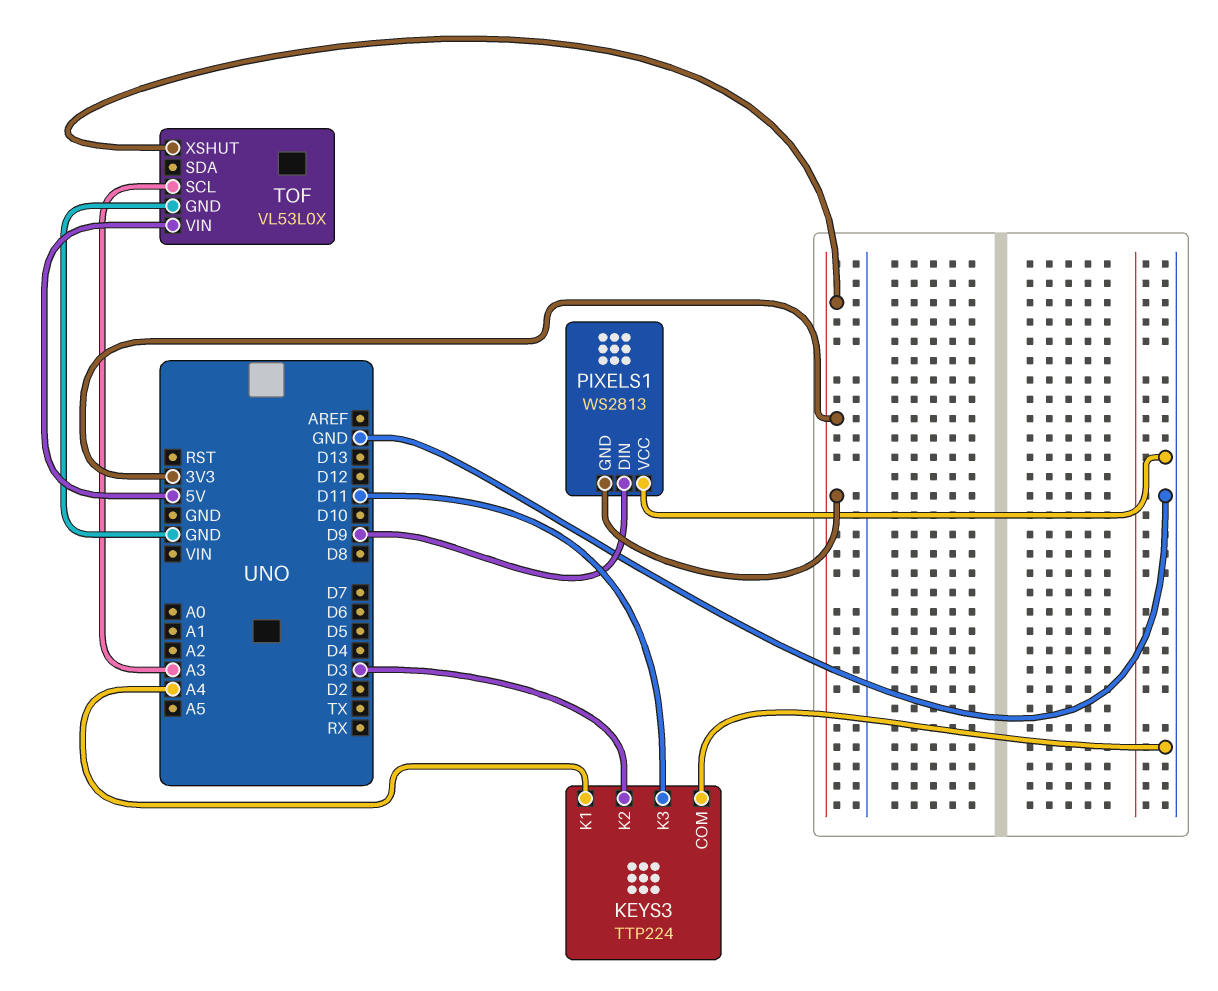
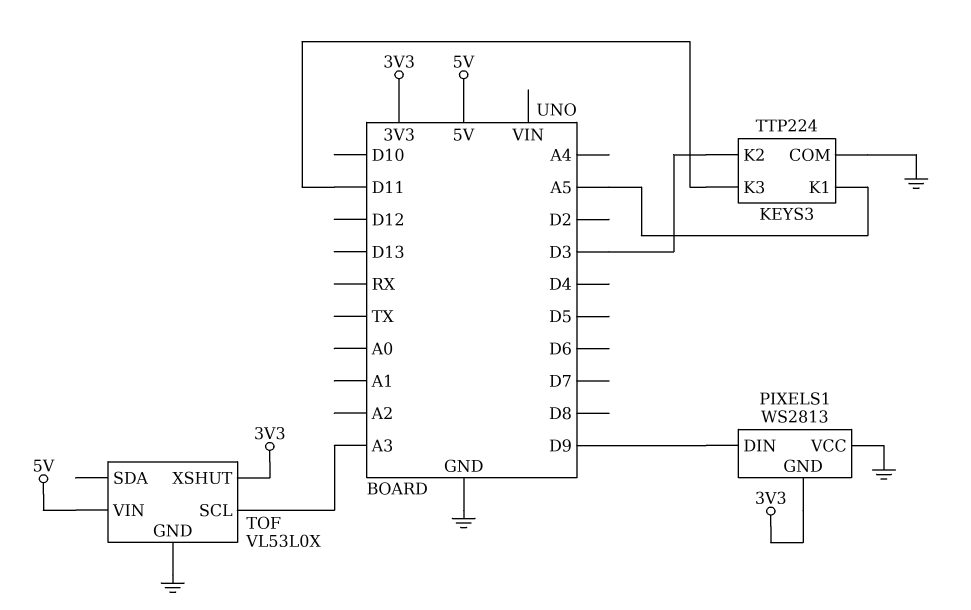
KEYS3 pin K1: A4 -> A5

